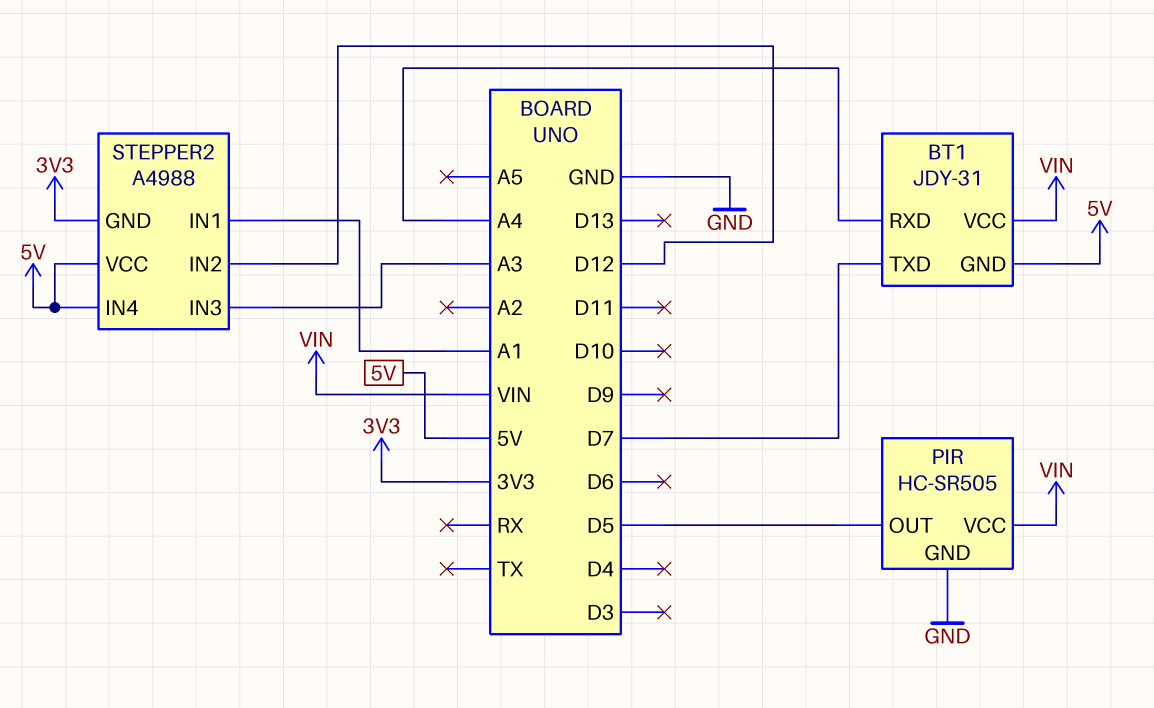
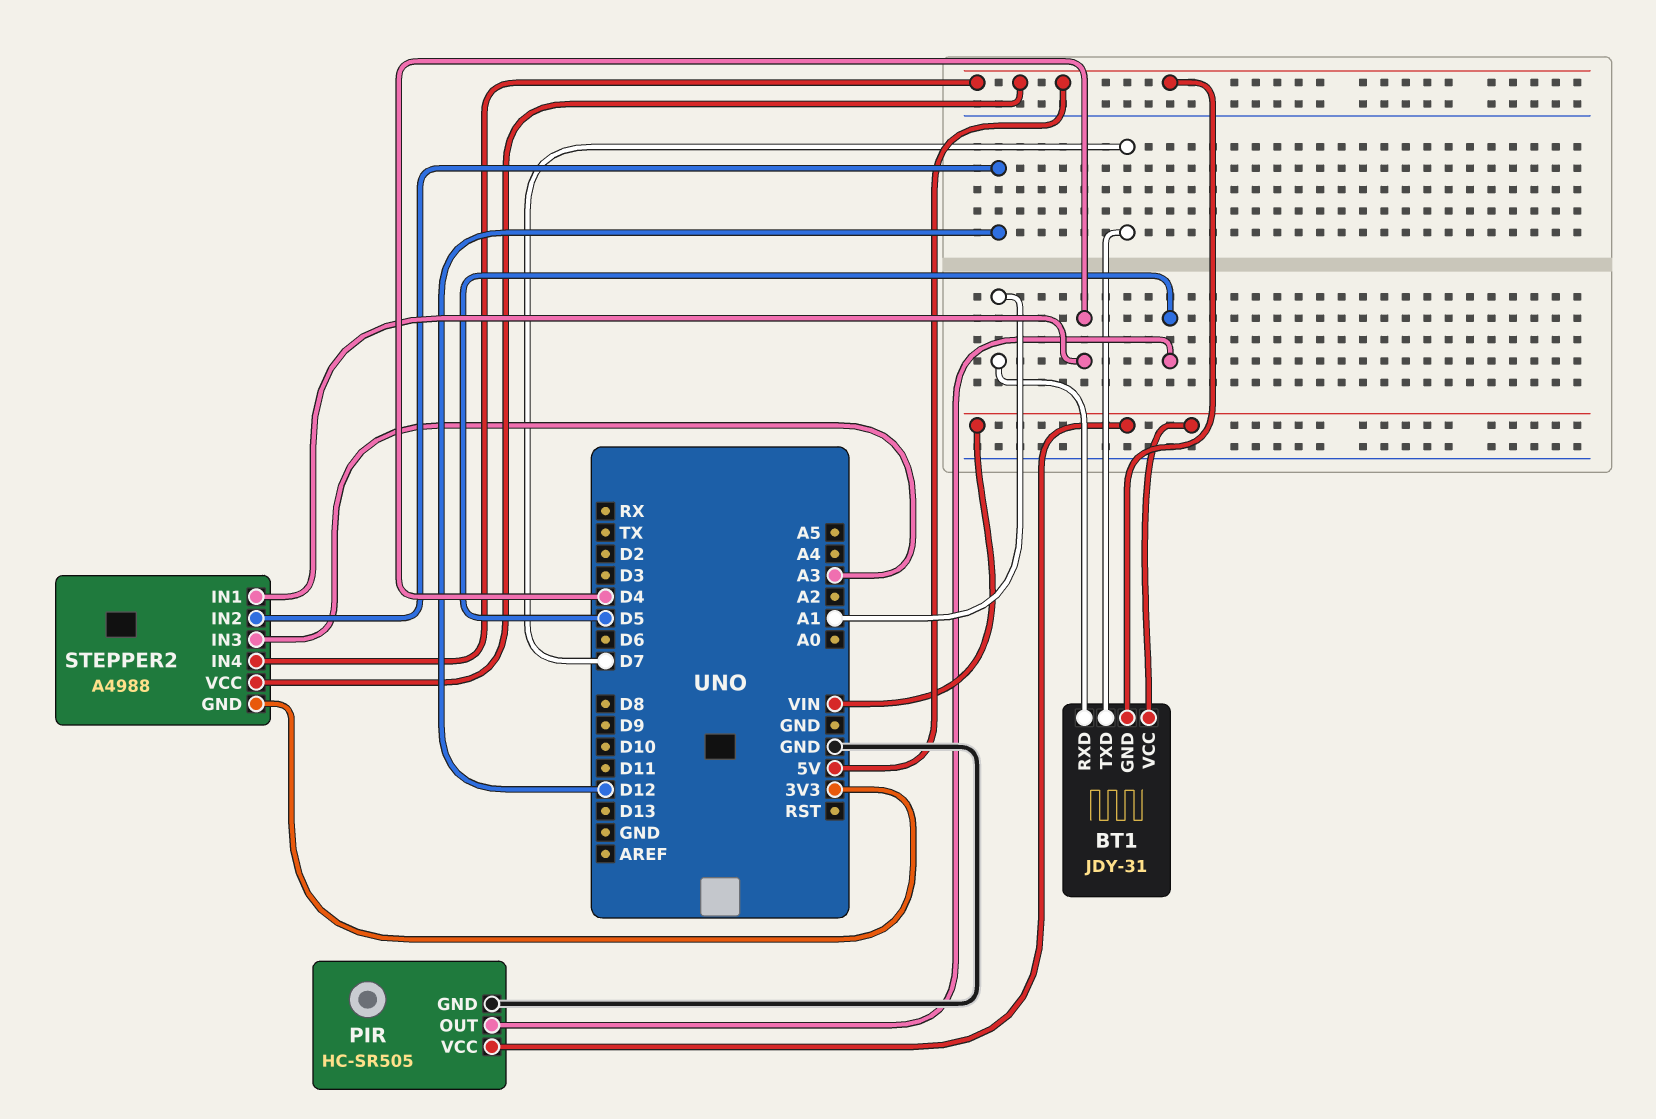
BT1 pin RXD: A4 -> A1
STEPPER2 pin IN1: A1 -> D4

